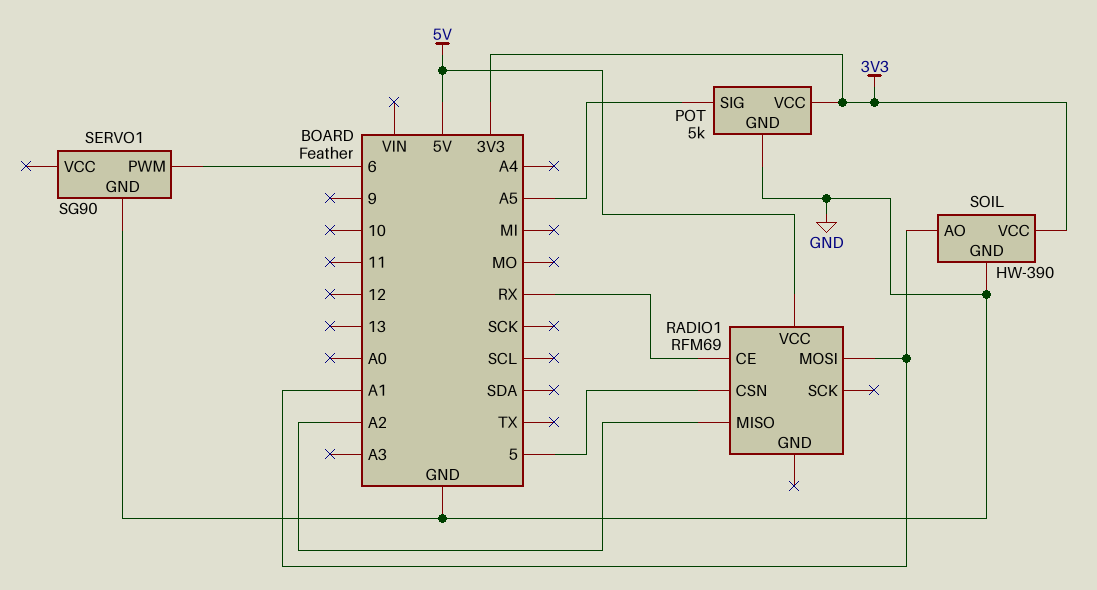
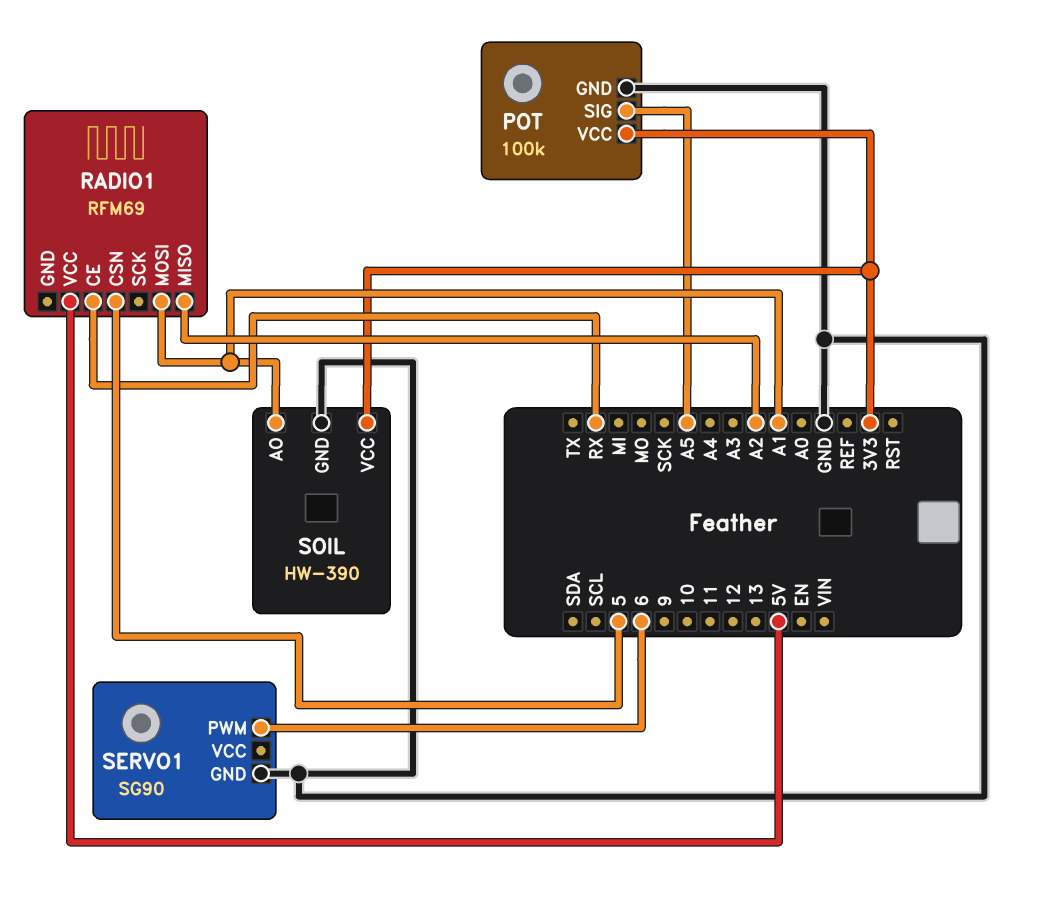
POT: 5k -> 100k

